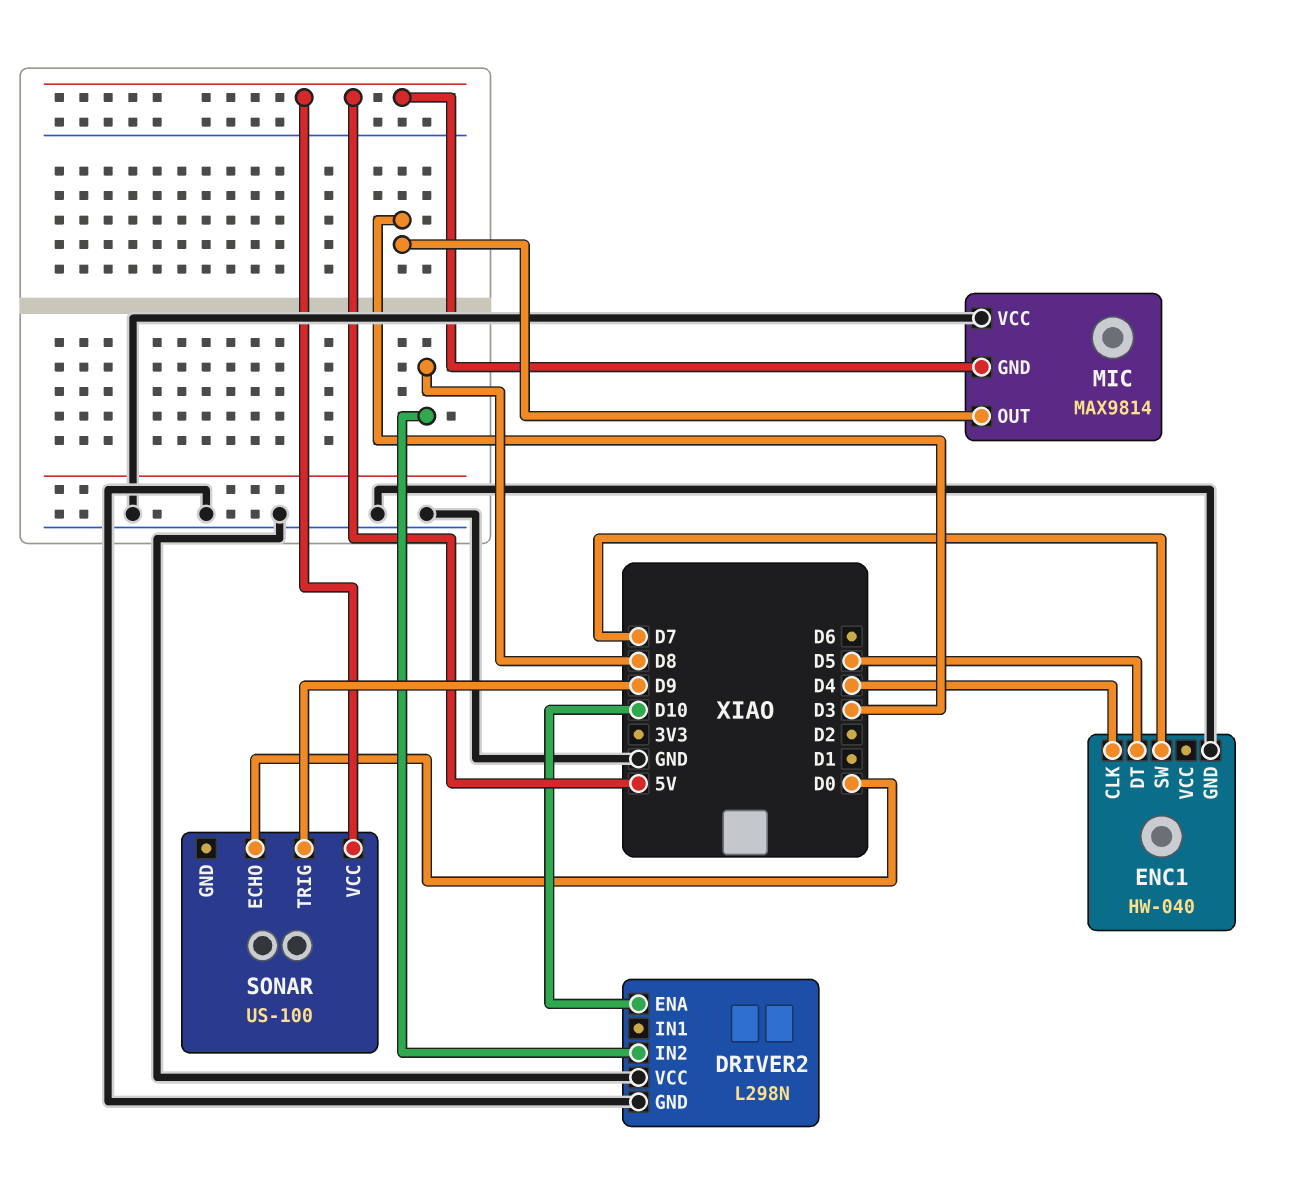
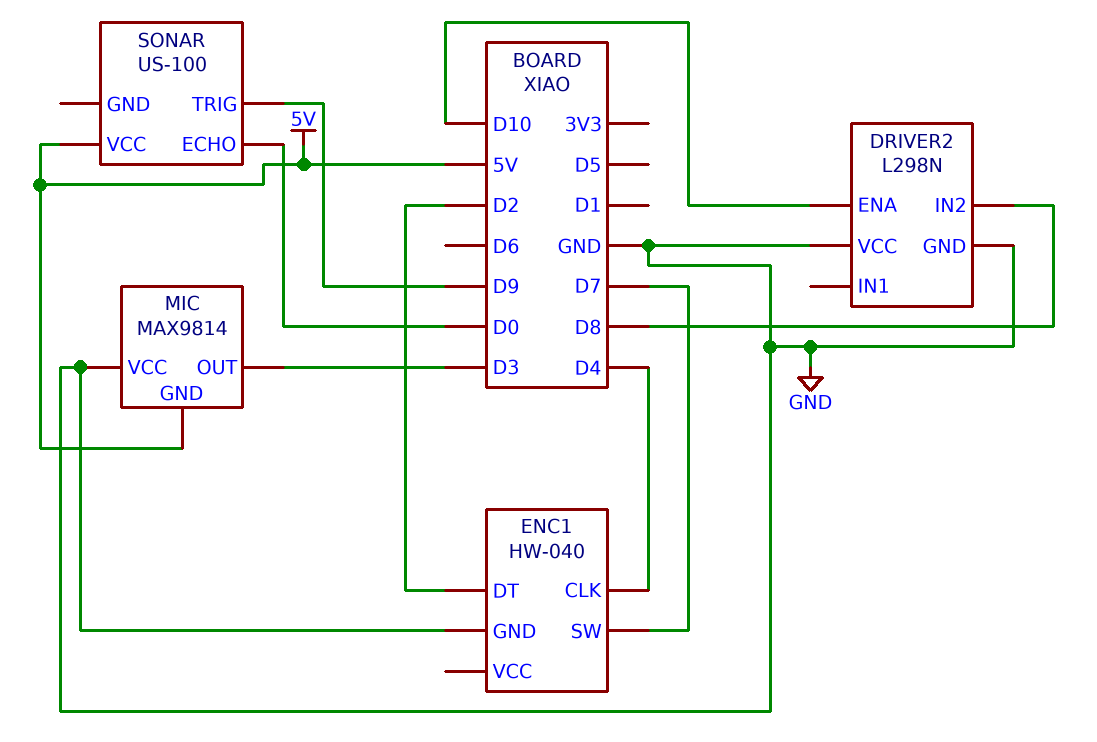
ENC1 pin DT: D5 -> D2

